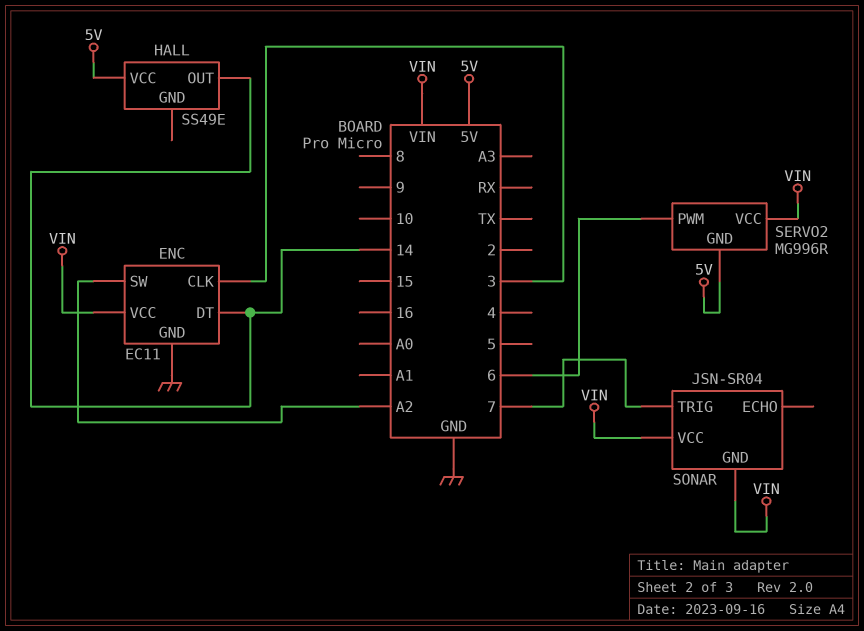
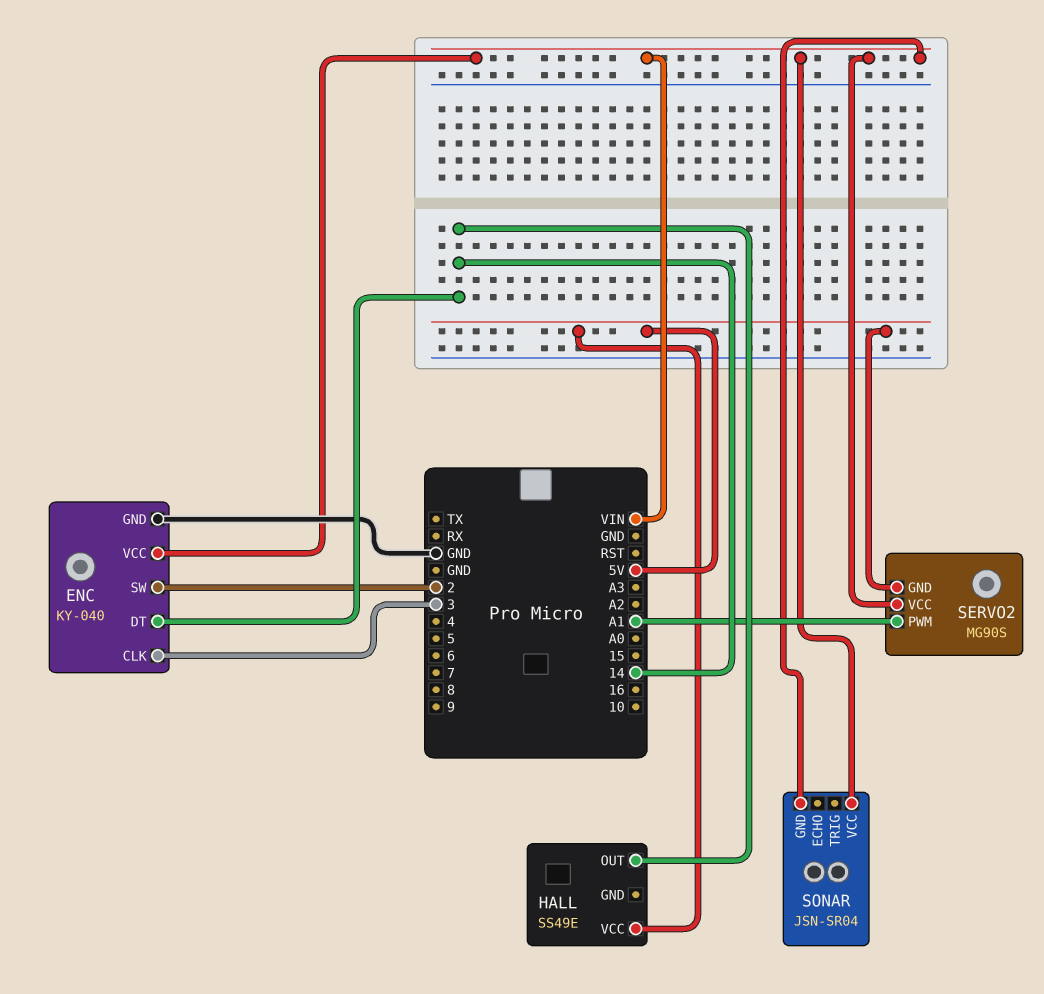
ENC: EC11 -> KY-040
ENC pin SW: A2 -> 2
SERVO2: MG996R -> MG90S
SERVO2 pin PWM: 6 -> A1
SONAR pin TRIG: 7 -> none

